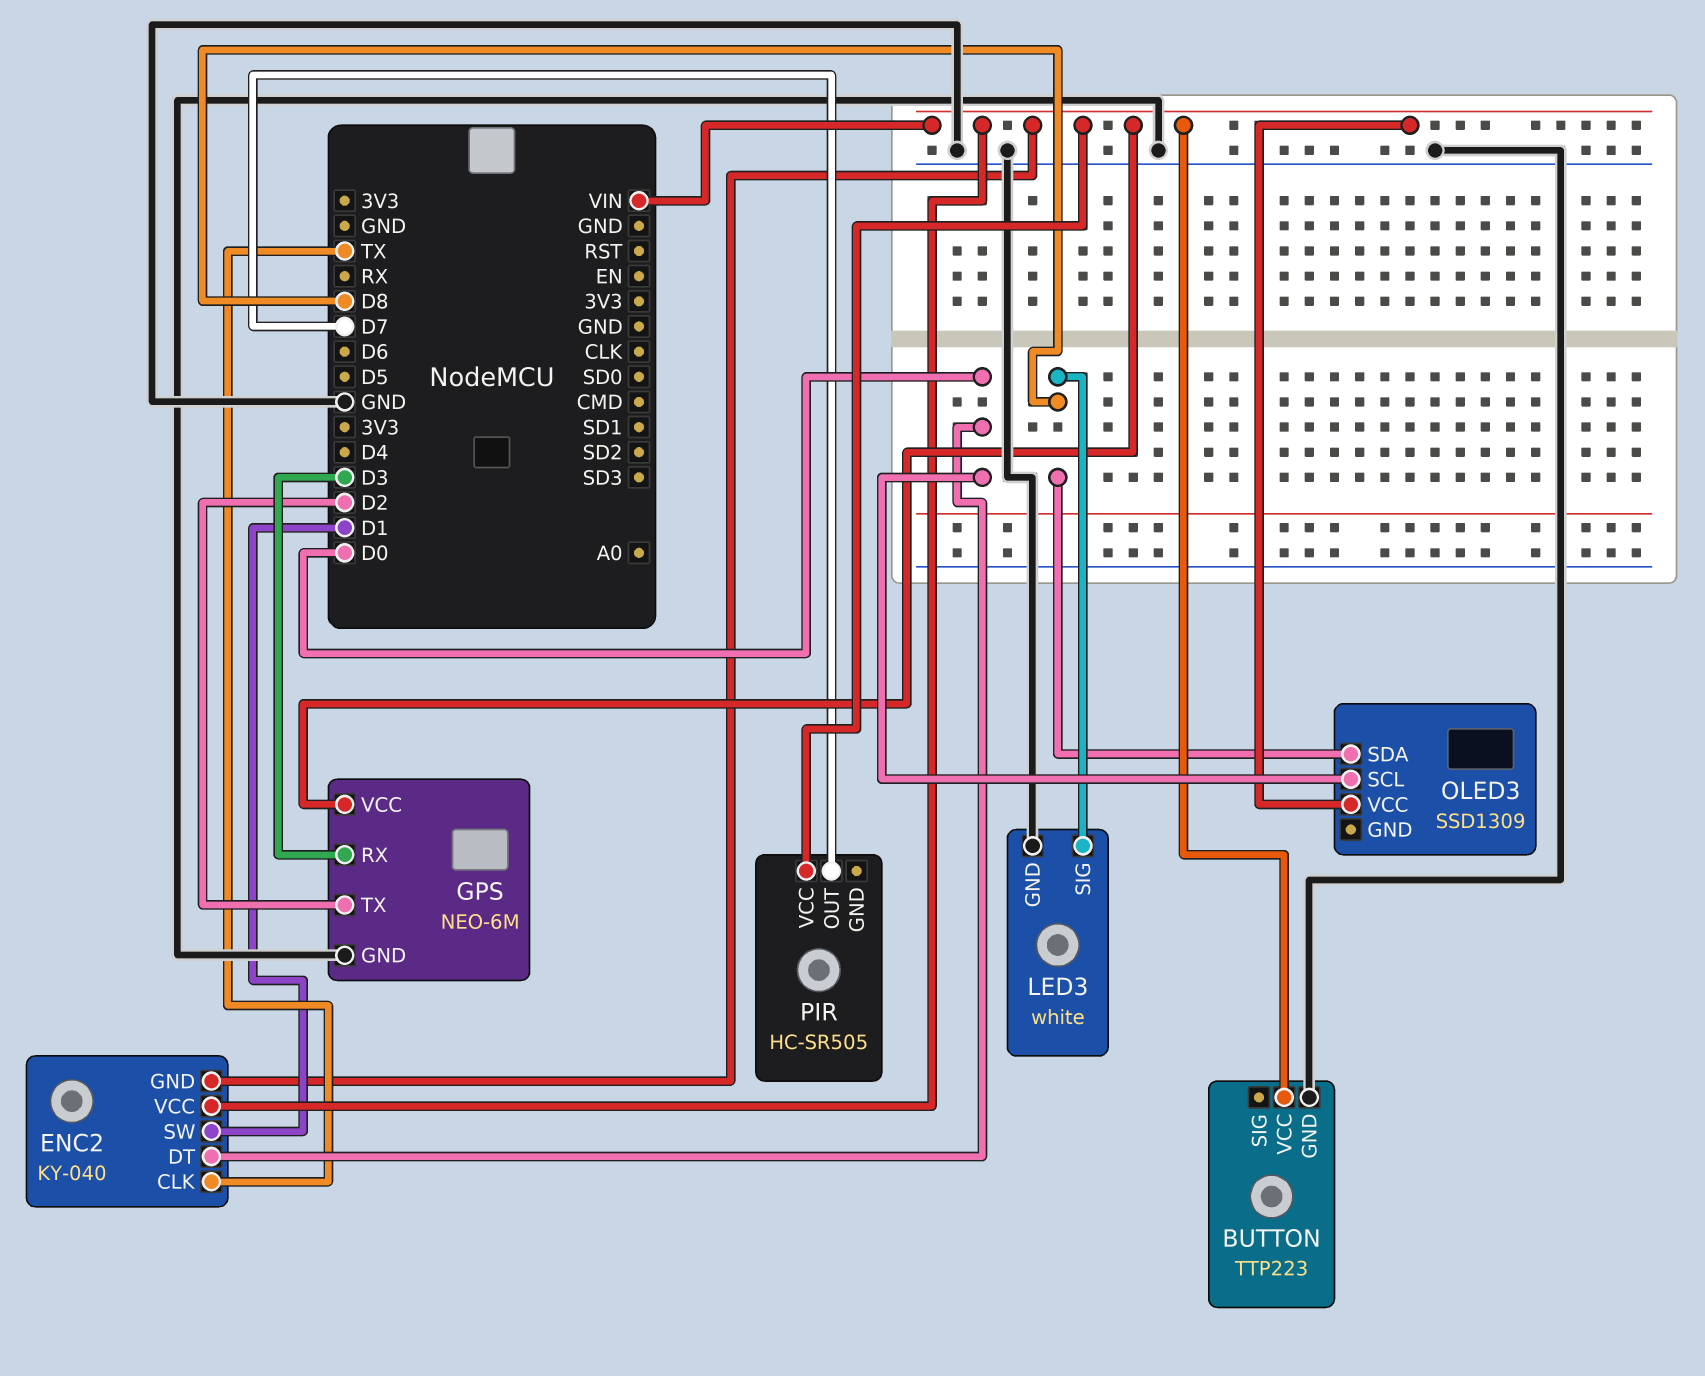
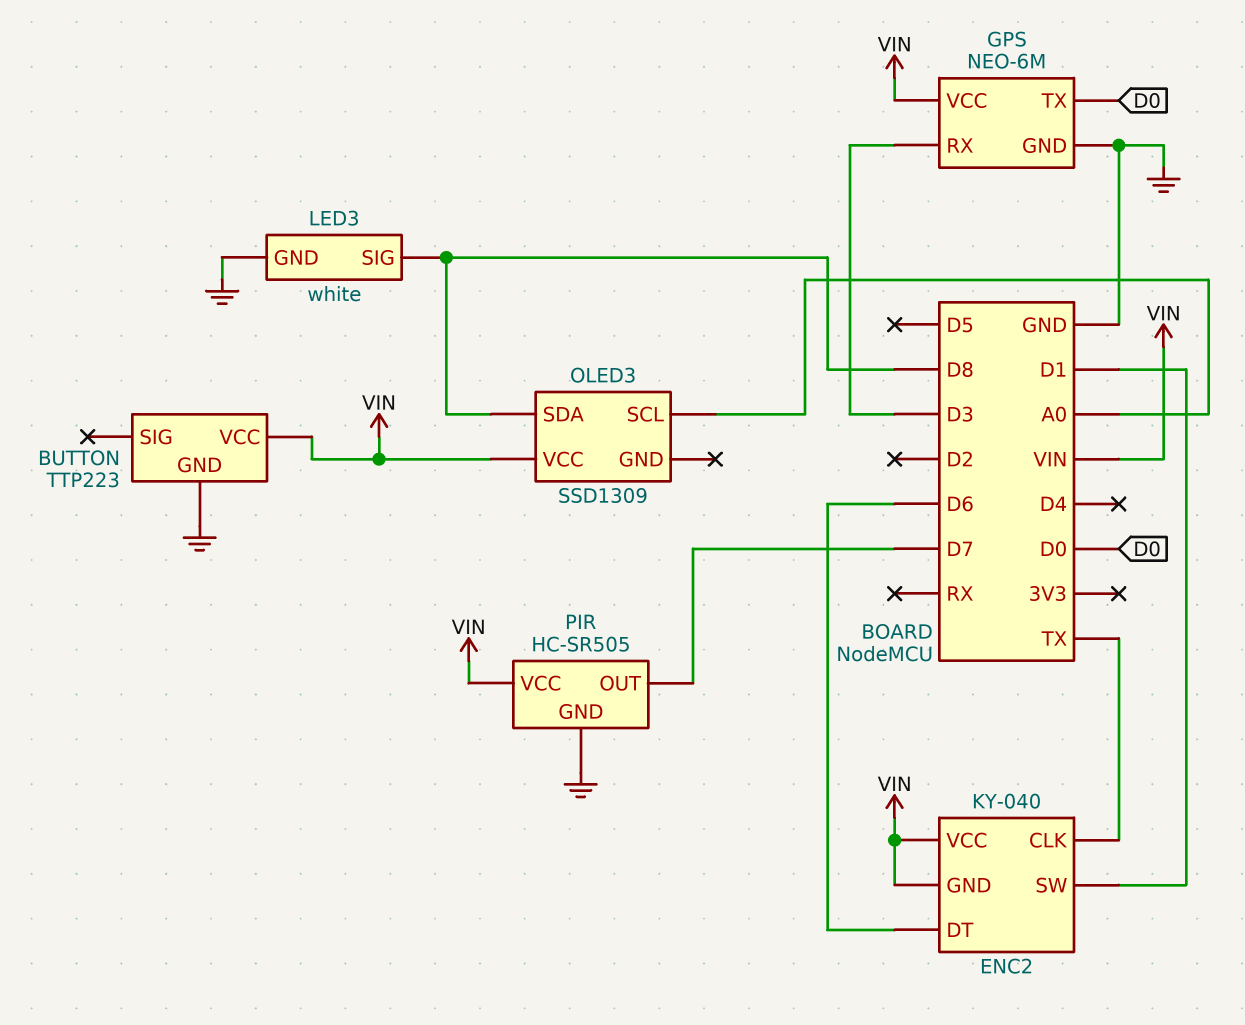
ENC2 pin DT: D0 -> D6
GPS pin TX: D2 -> D0
OLED3 pin SCL: D0 -> A0
PIR pin GND: none -> GND

